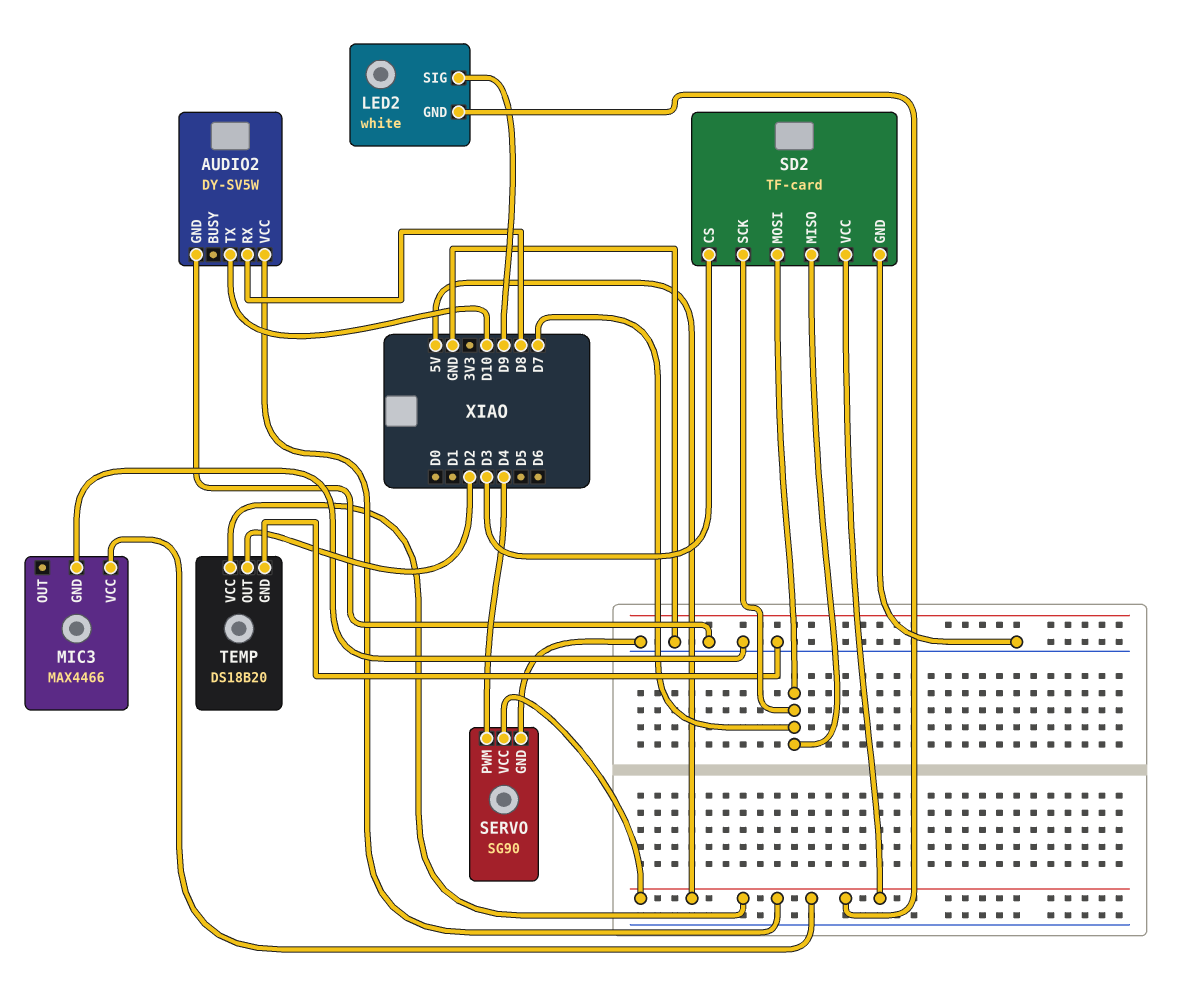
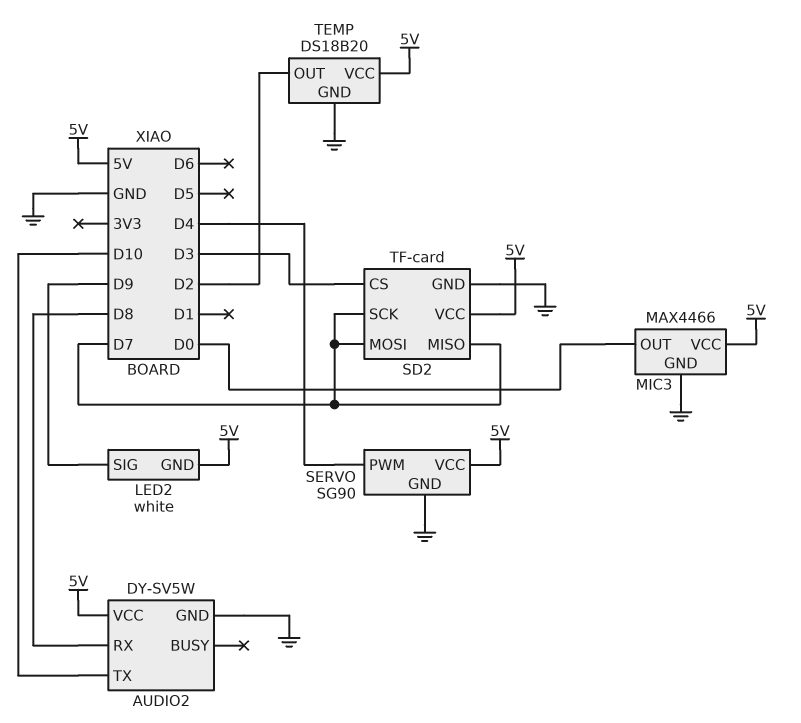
MIC3 pin OUT: none -> D0

